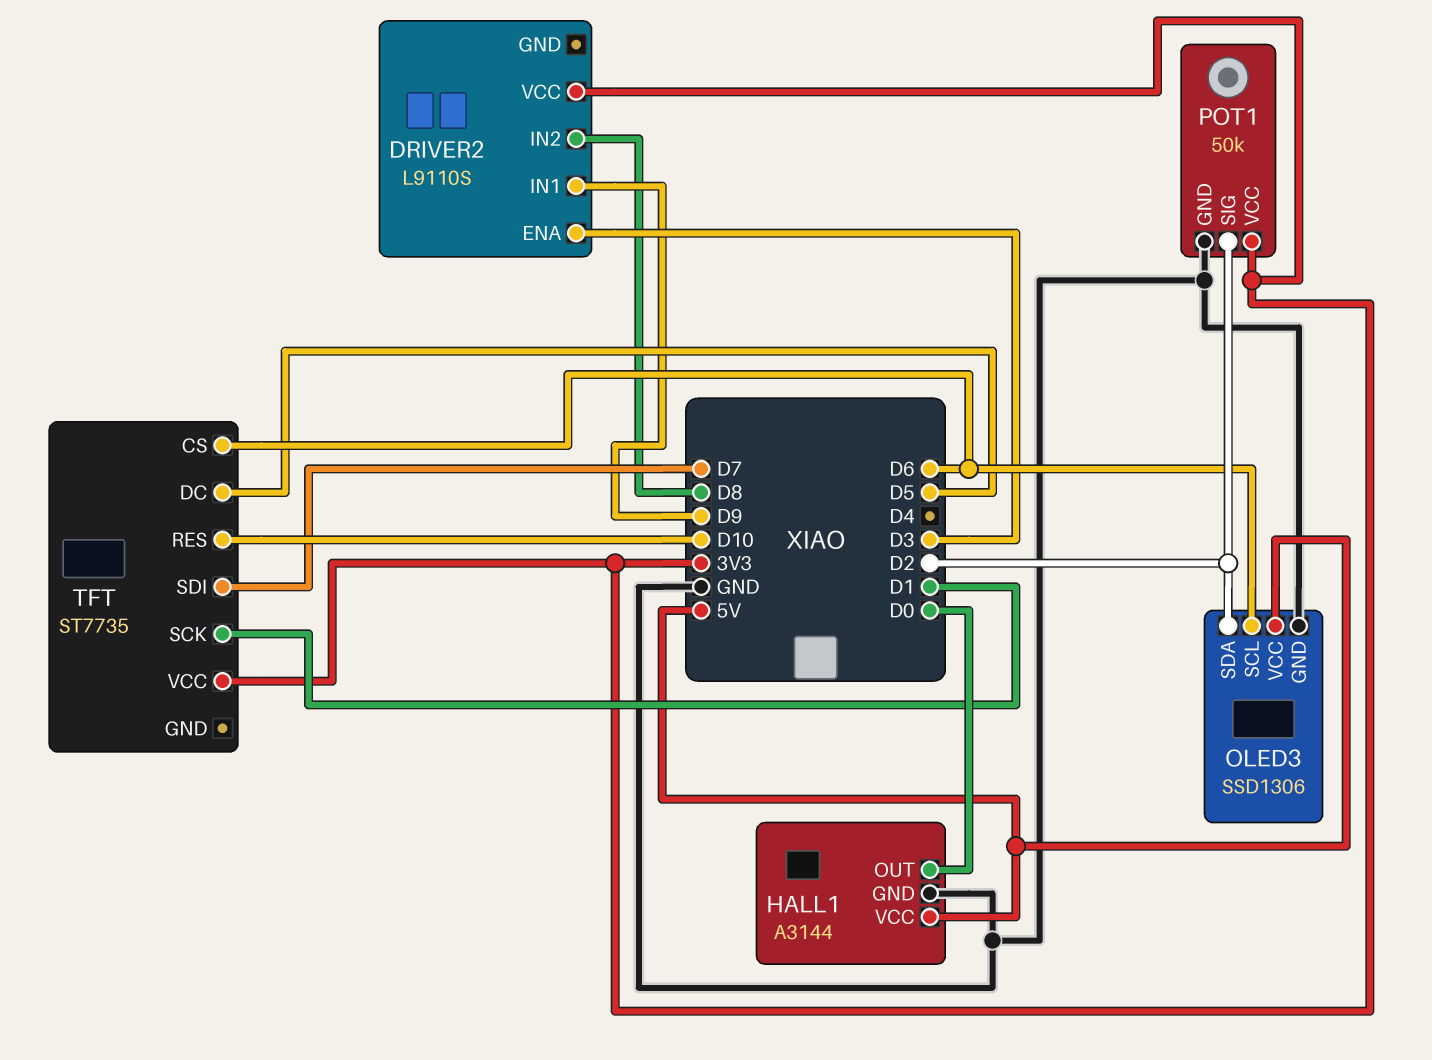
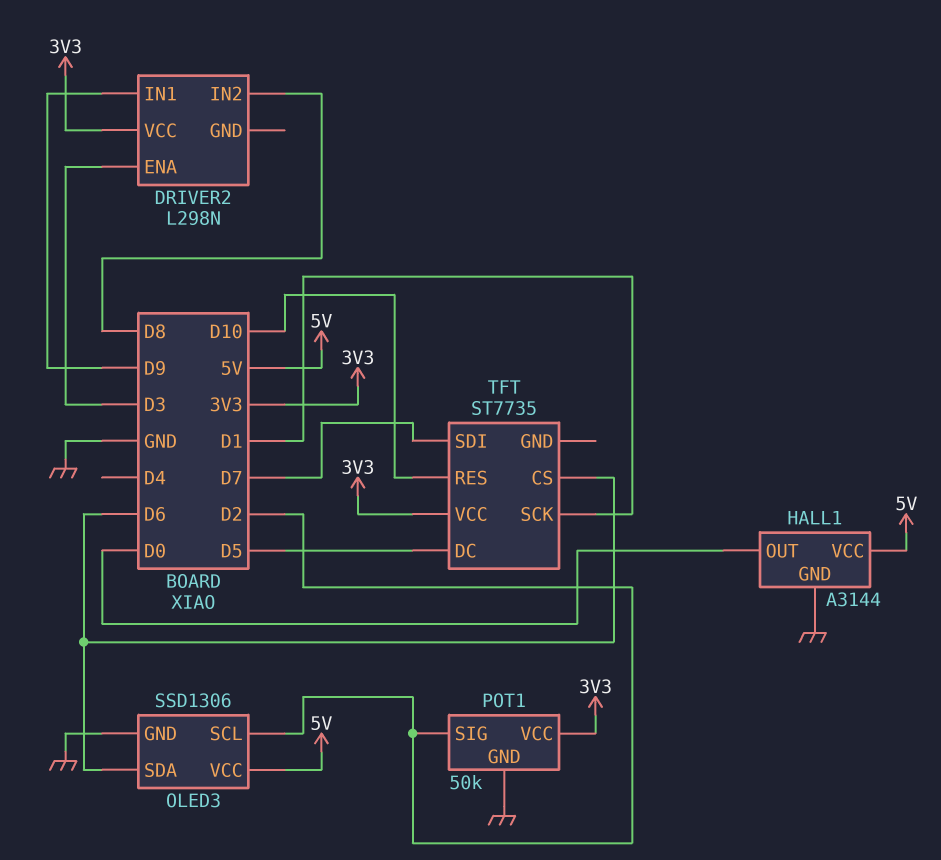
DRIVER2: L9110S -> L298N
OLED3 pin SCL: D6 -> D2
OLED3 pin SDA: D2 -> D6

